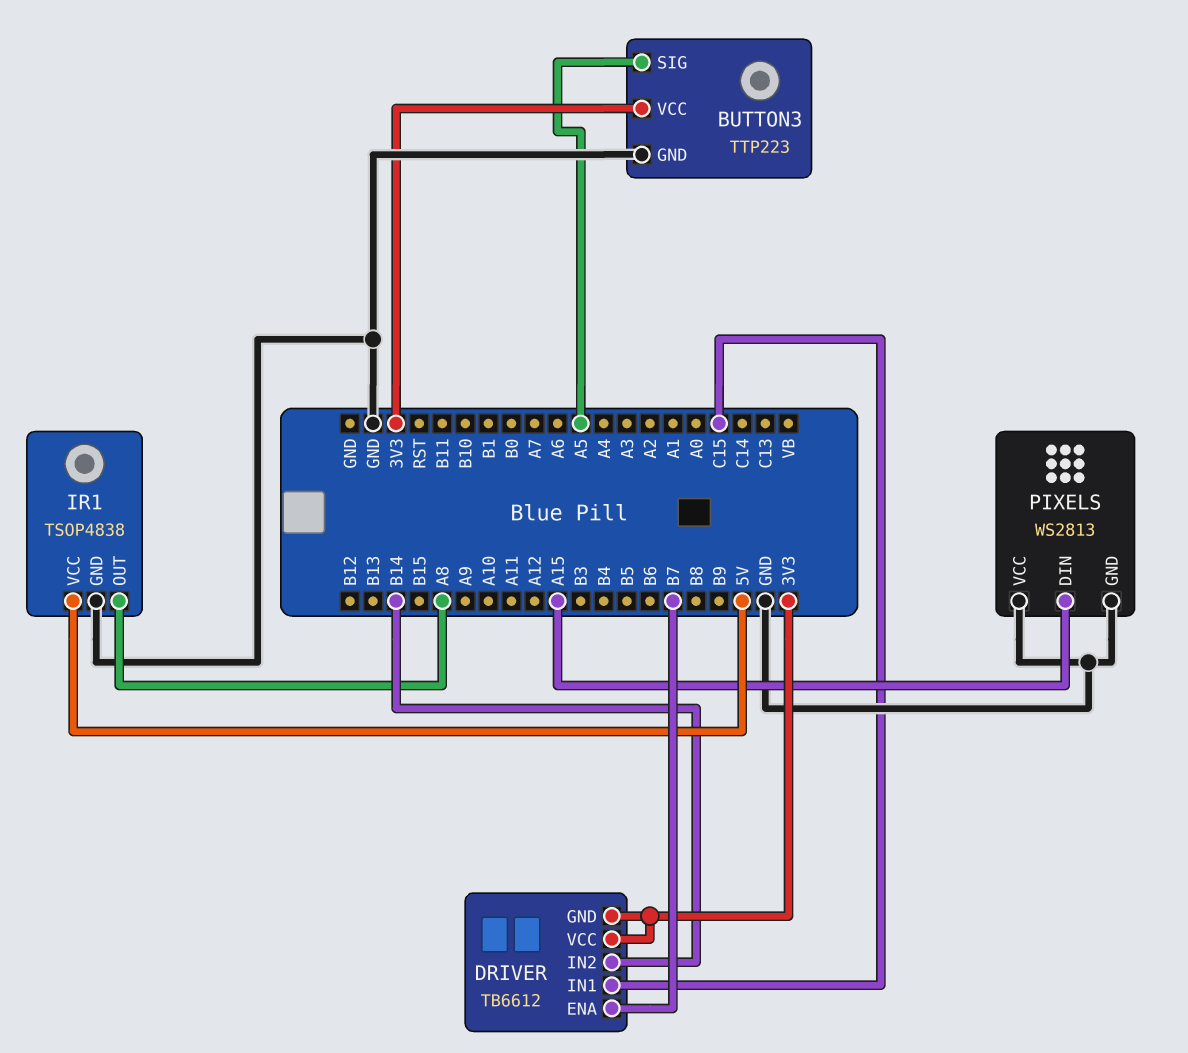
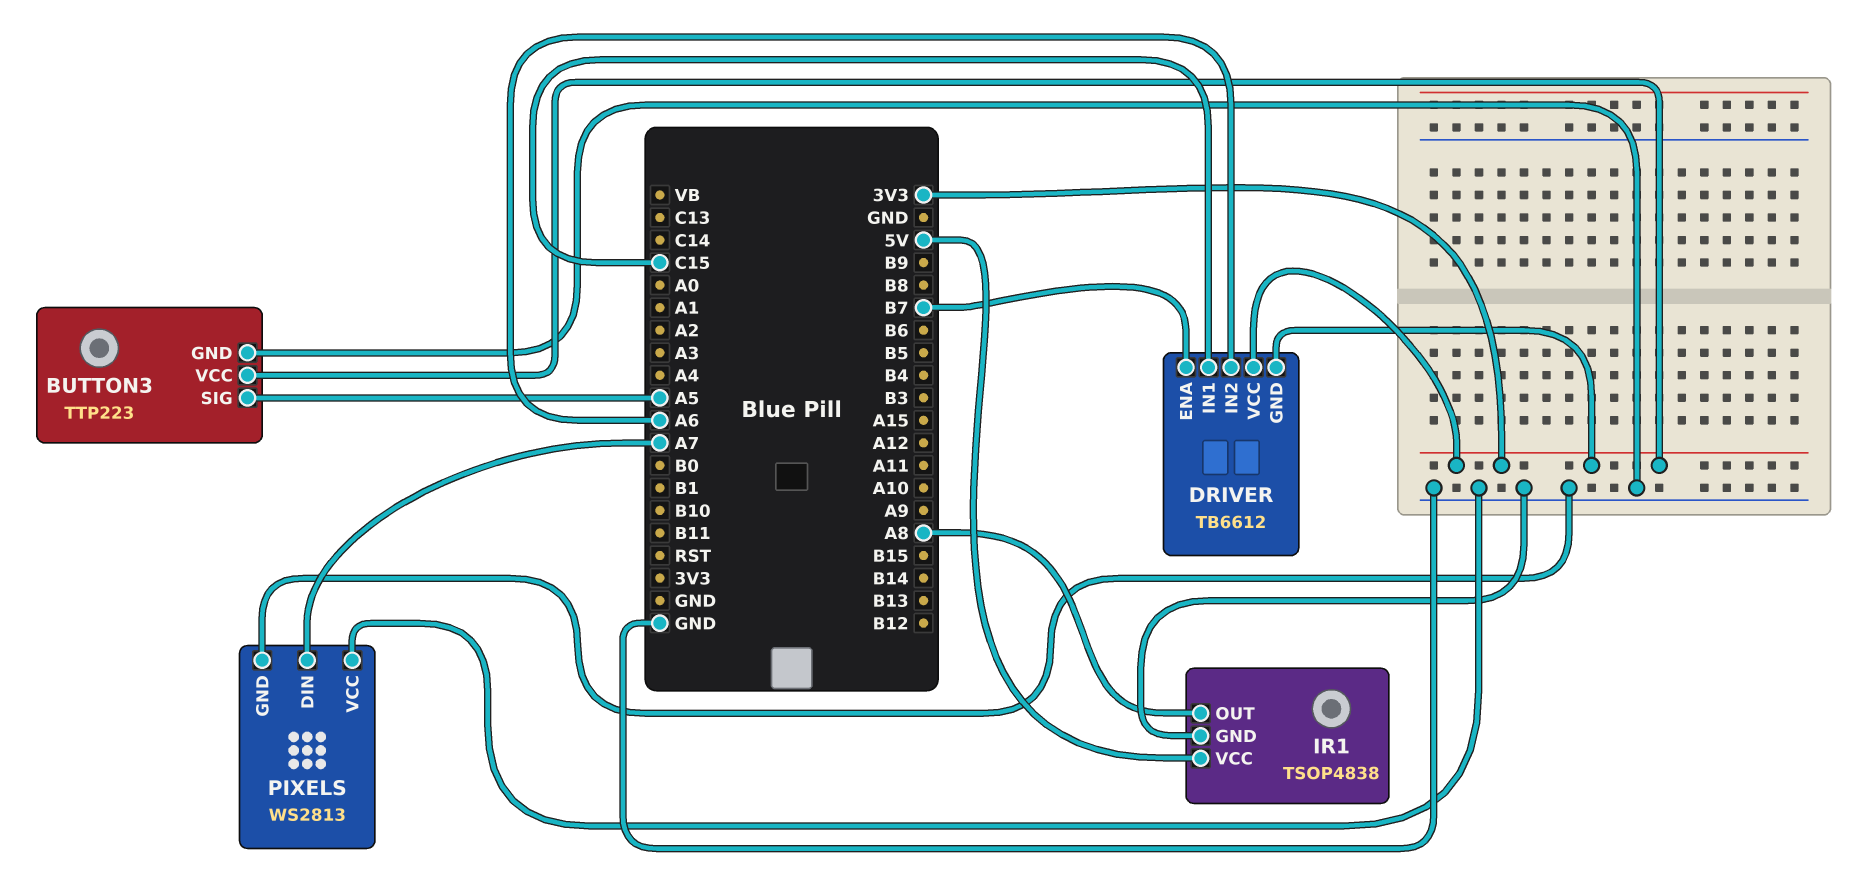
DRIVER pin IN2: B14 -> A6
PIXELS pin DIN: A15 -> A7

